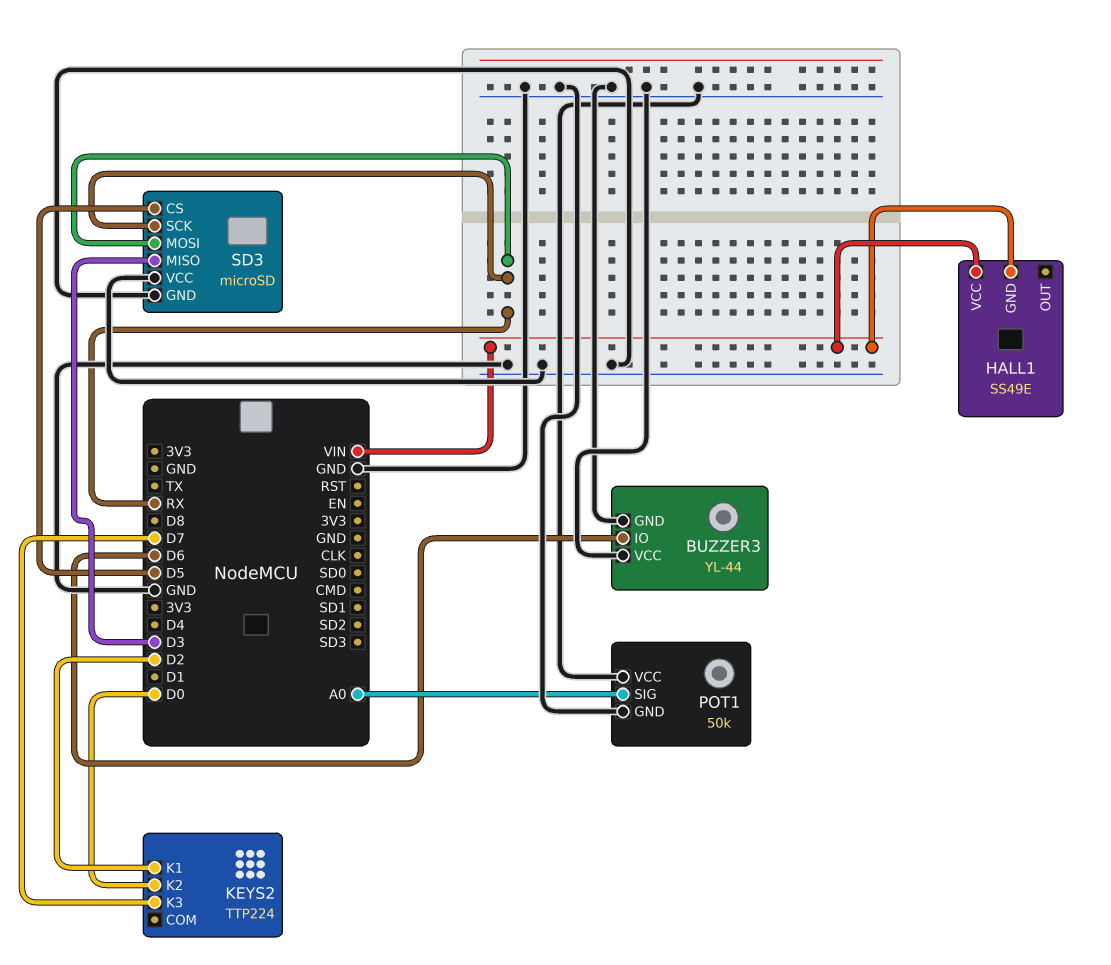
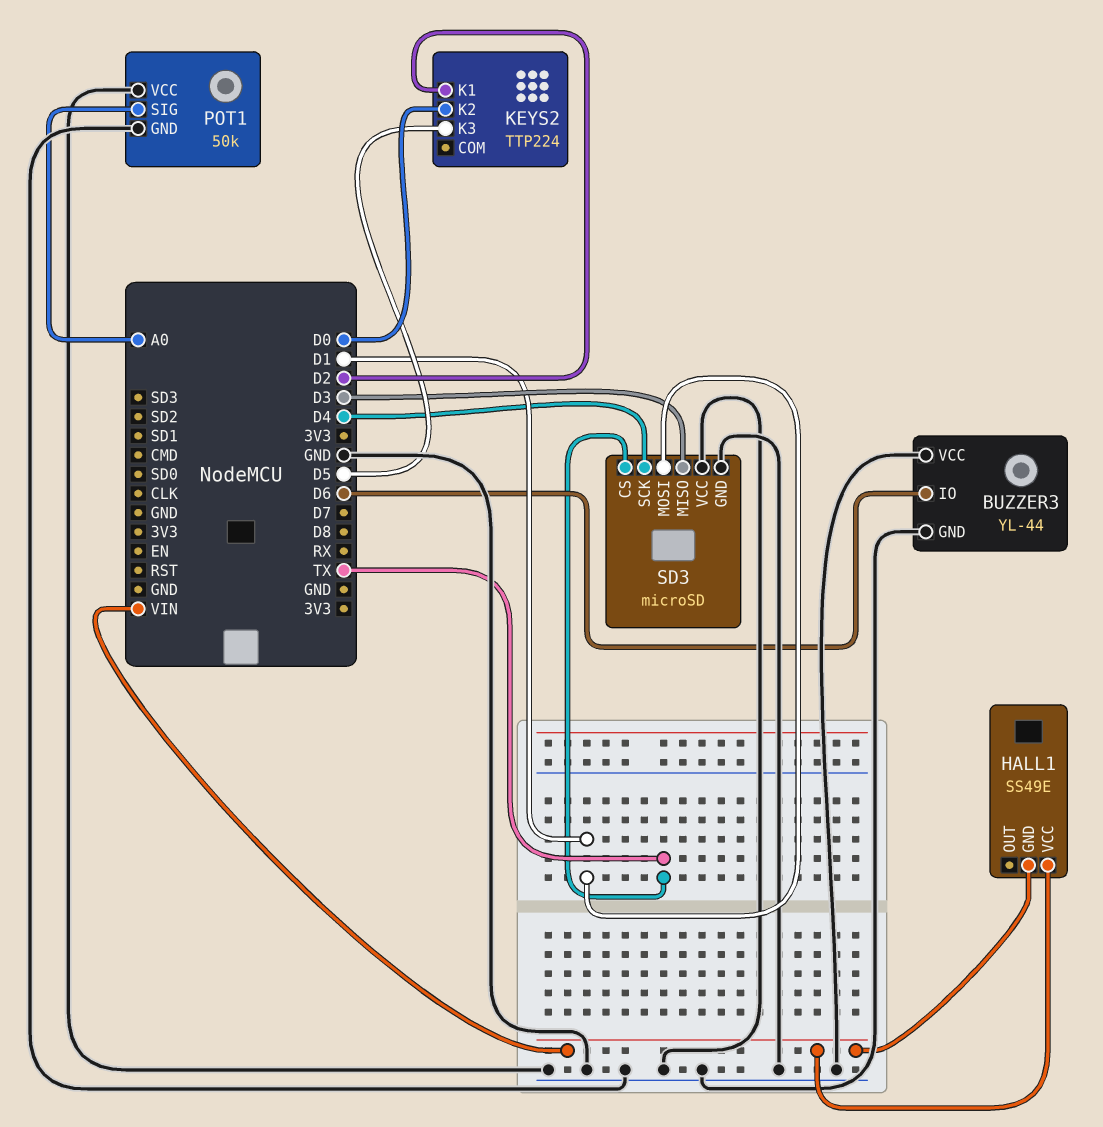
KEYS2 pin K3: D7 -> D5
SD3 pin CS: D5 -> TX
SD3 pin MOSI: RX -> D1
SD3 pin SCK: RX -> D4

